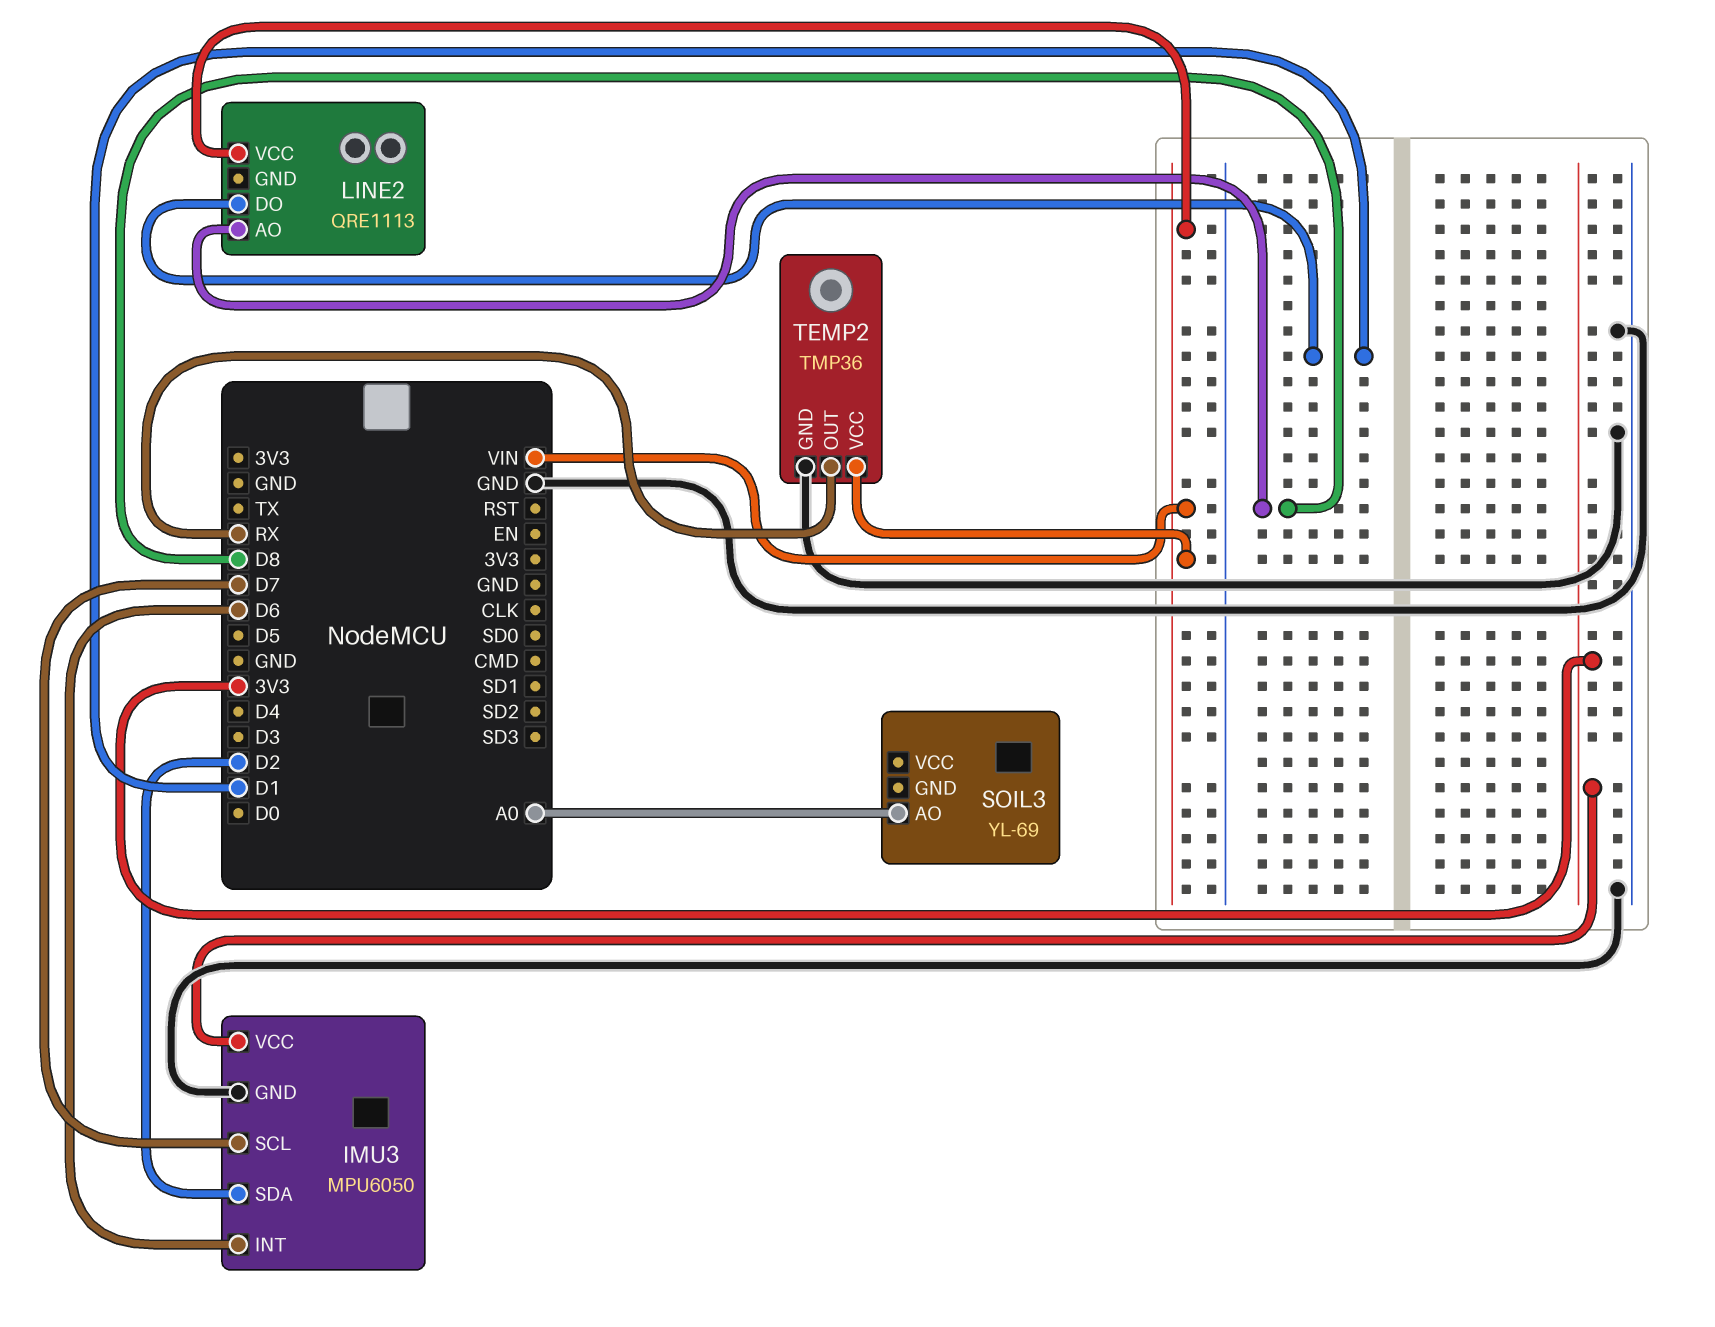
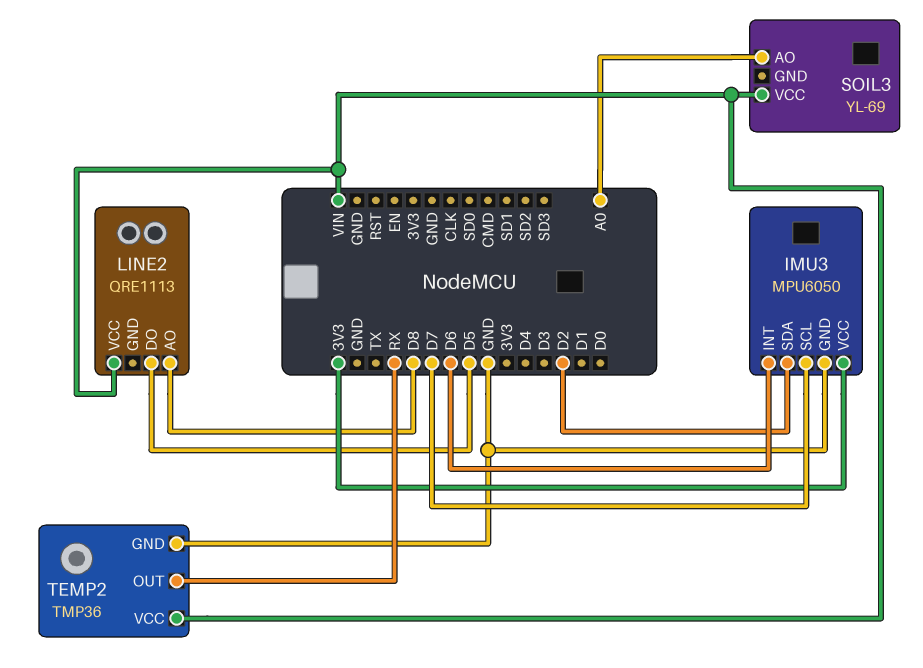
LINE2 pin DO: D1 -> D5
SOIL3 pin VCC: none -> VIN

